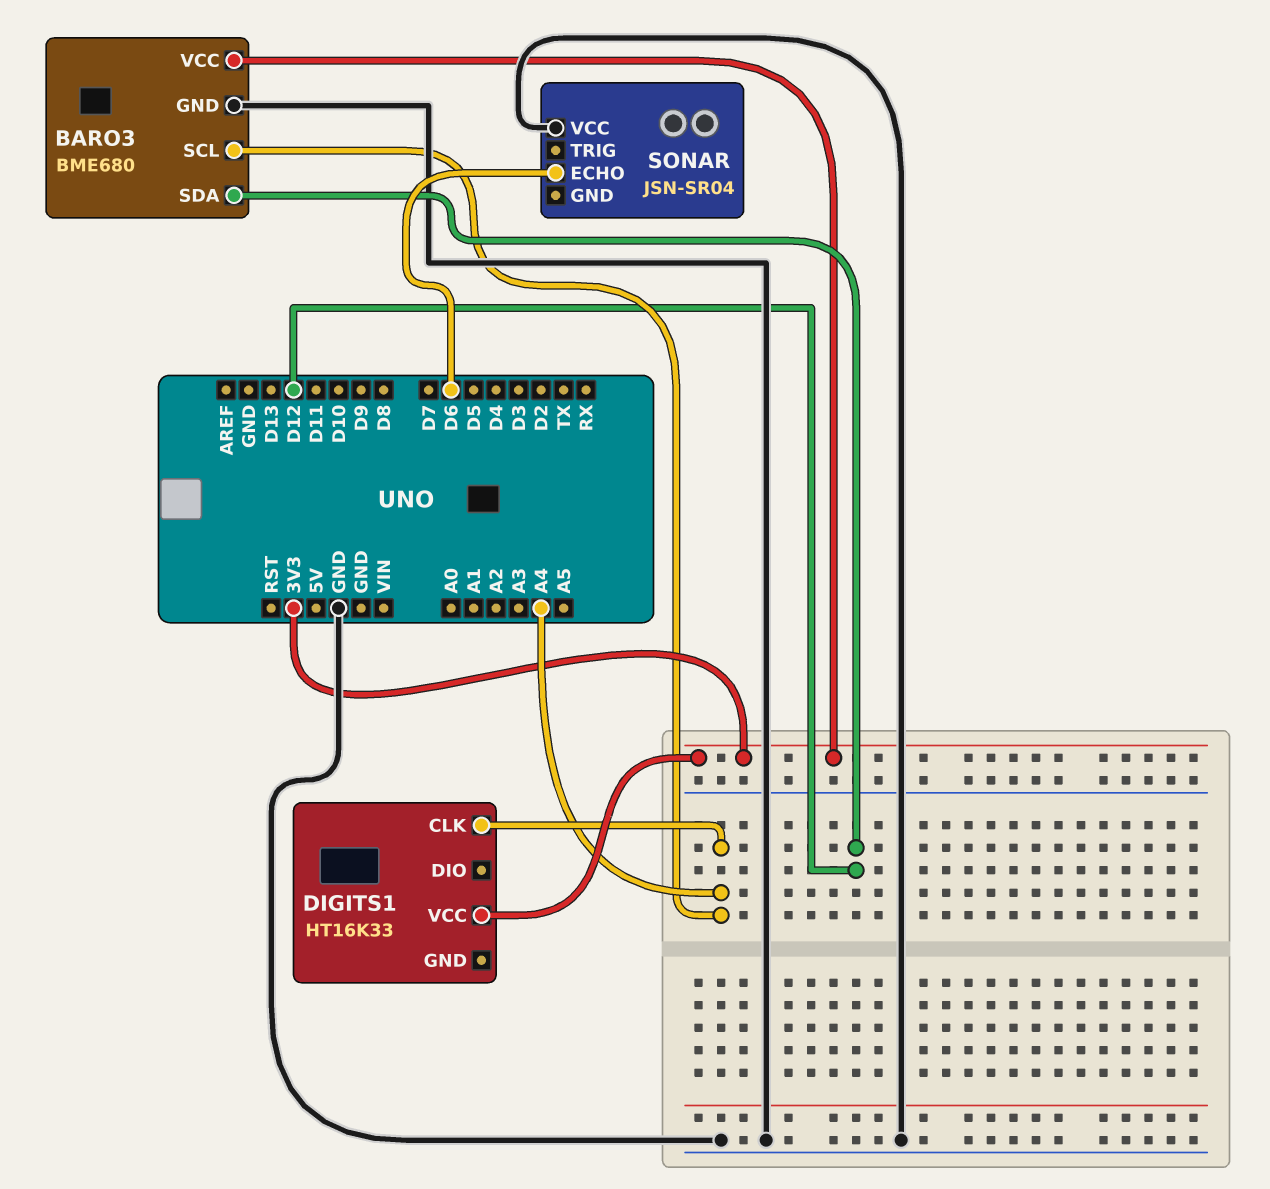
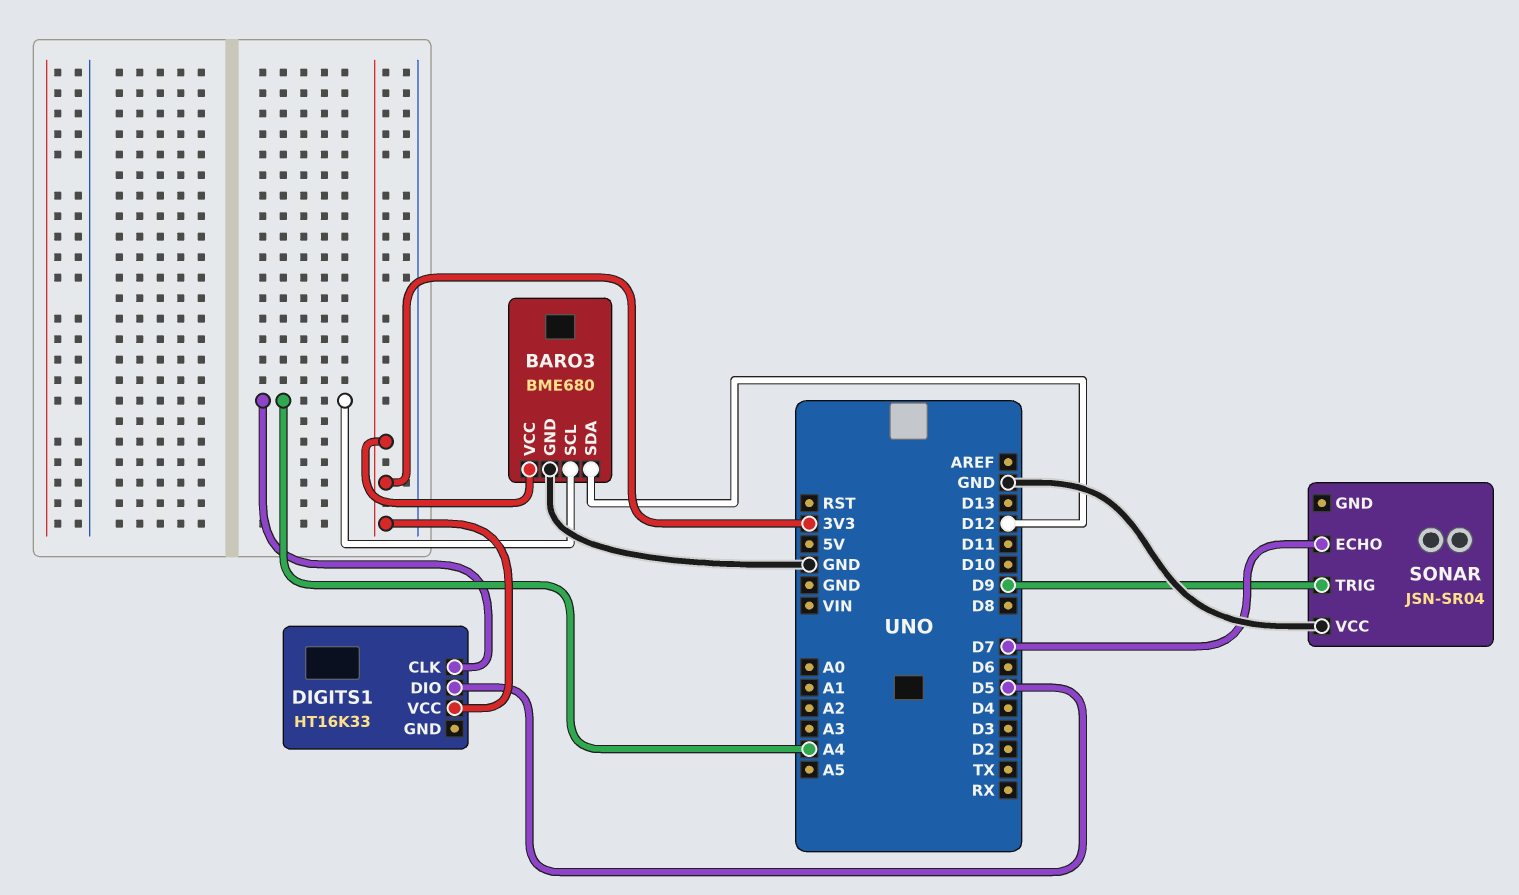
DIGITS1 pin DIO: none -> D5
SONAR pin ECHO: D6 -> D7
SONAR pin TRIG: none -> D9

